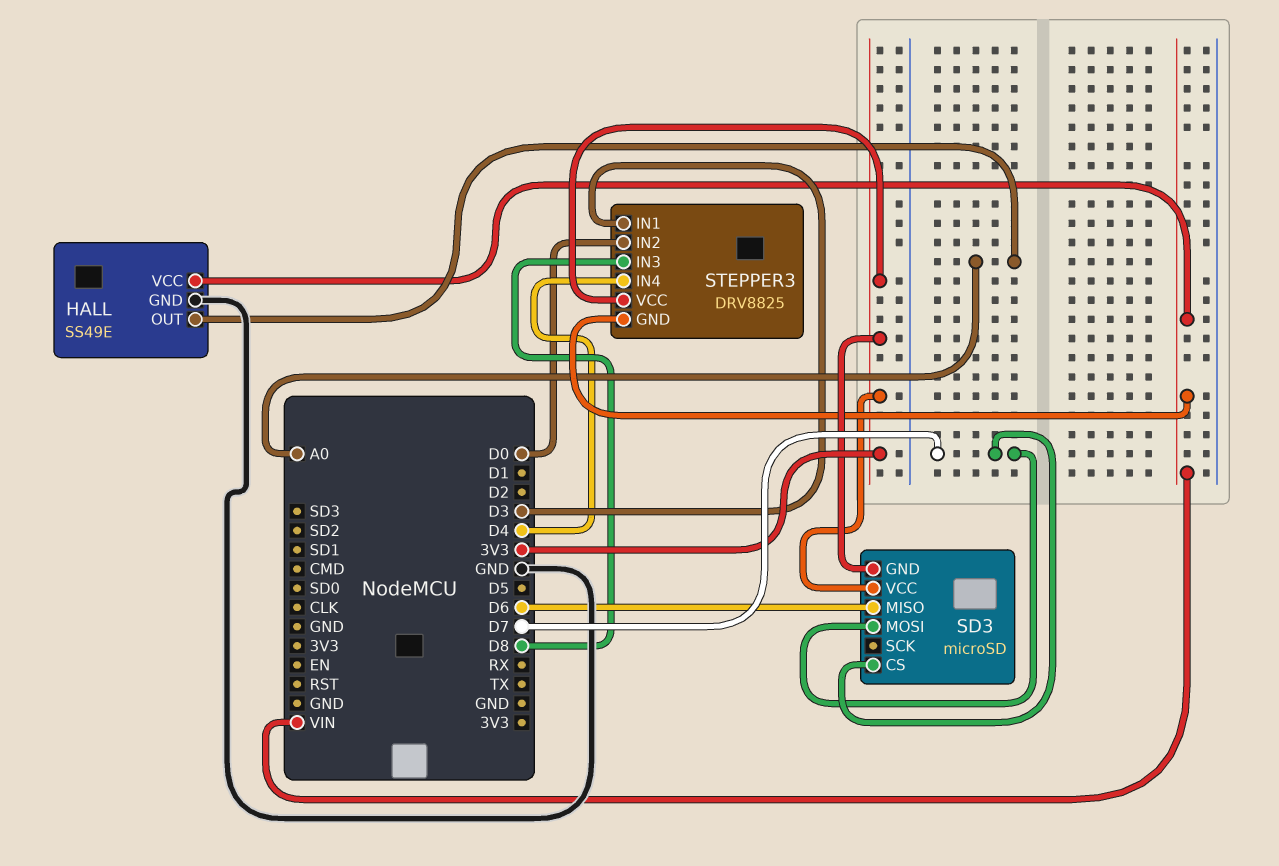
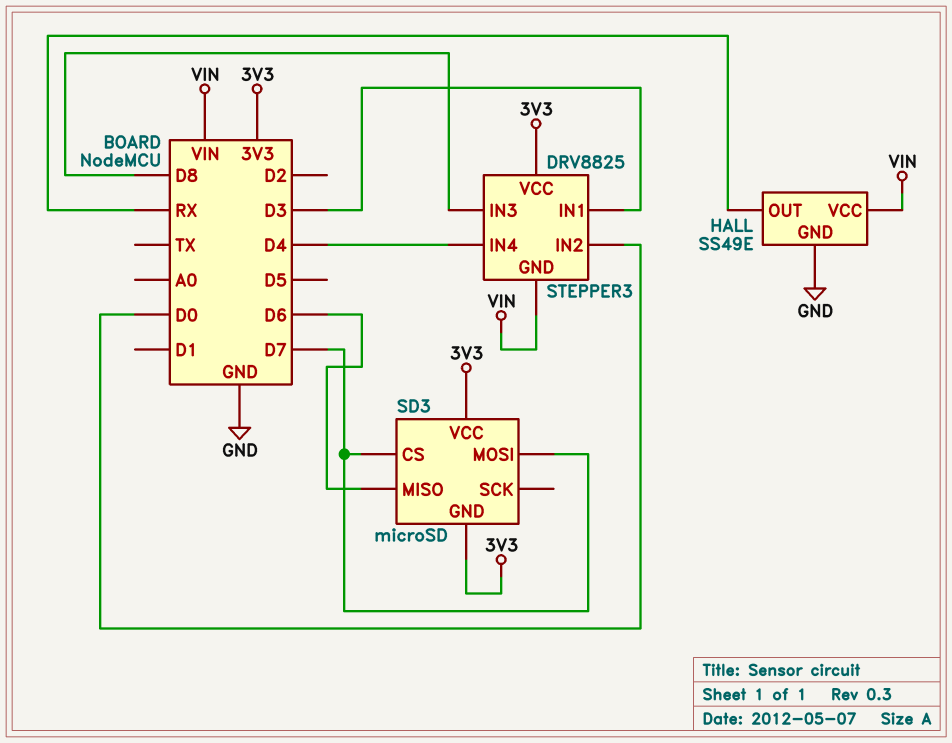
HALL pin OUT: A0 -> RX

